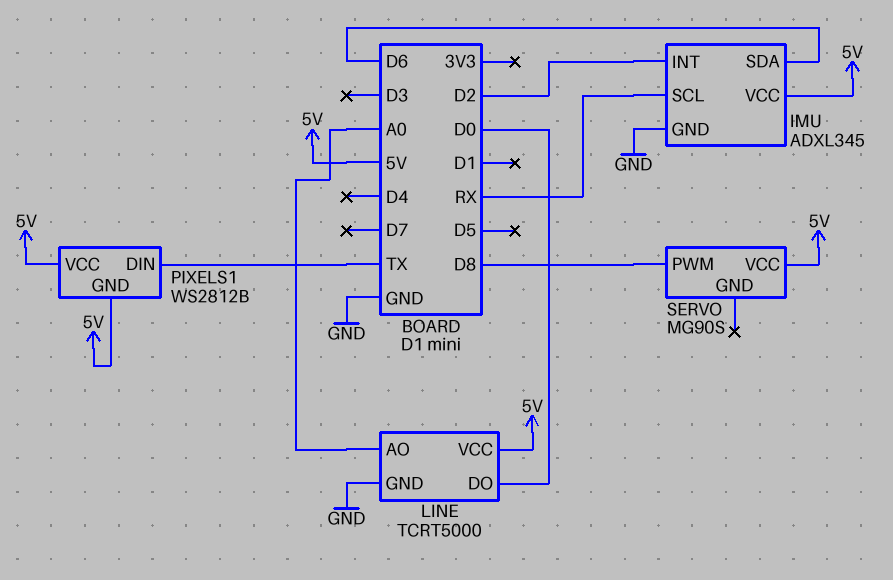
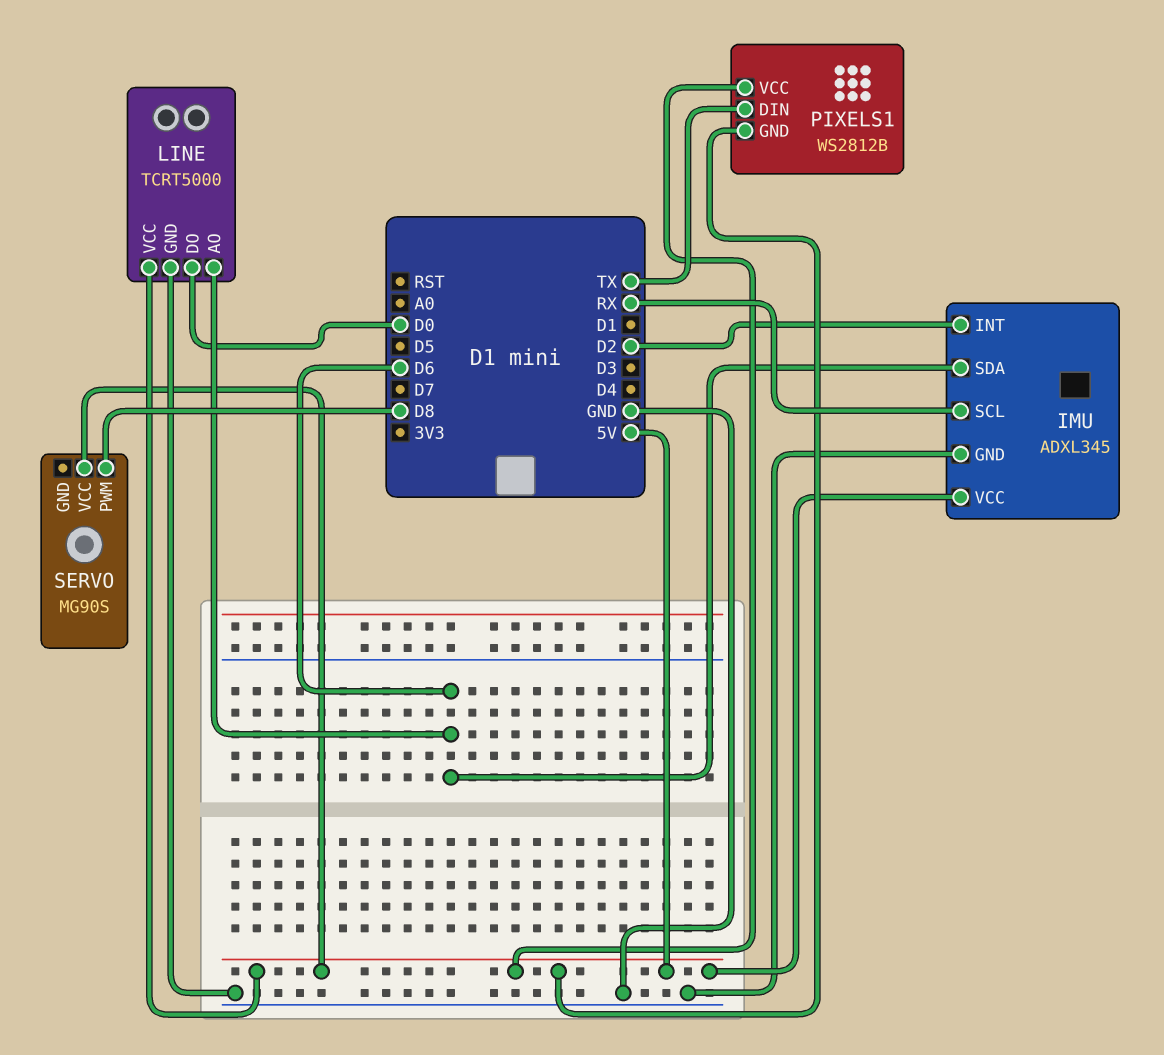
LINE pin AO: A0 -> D6

